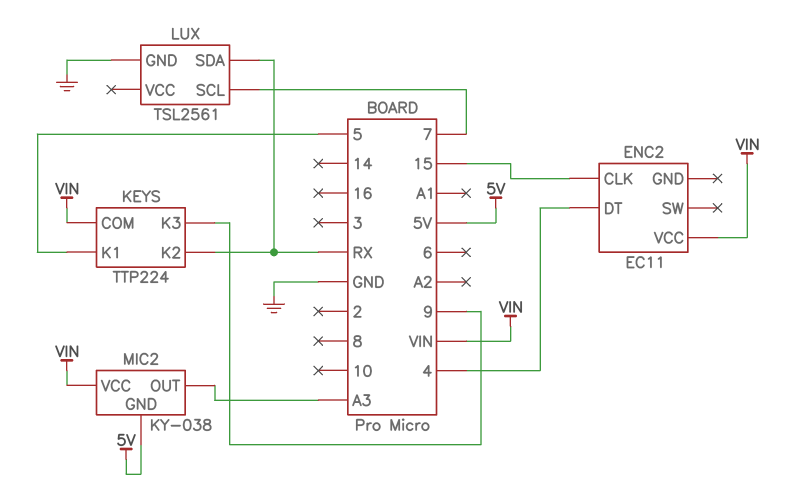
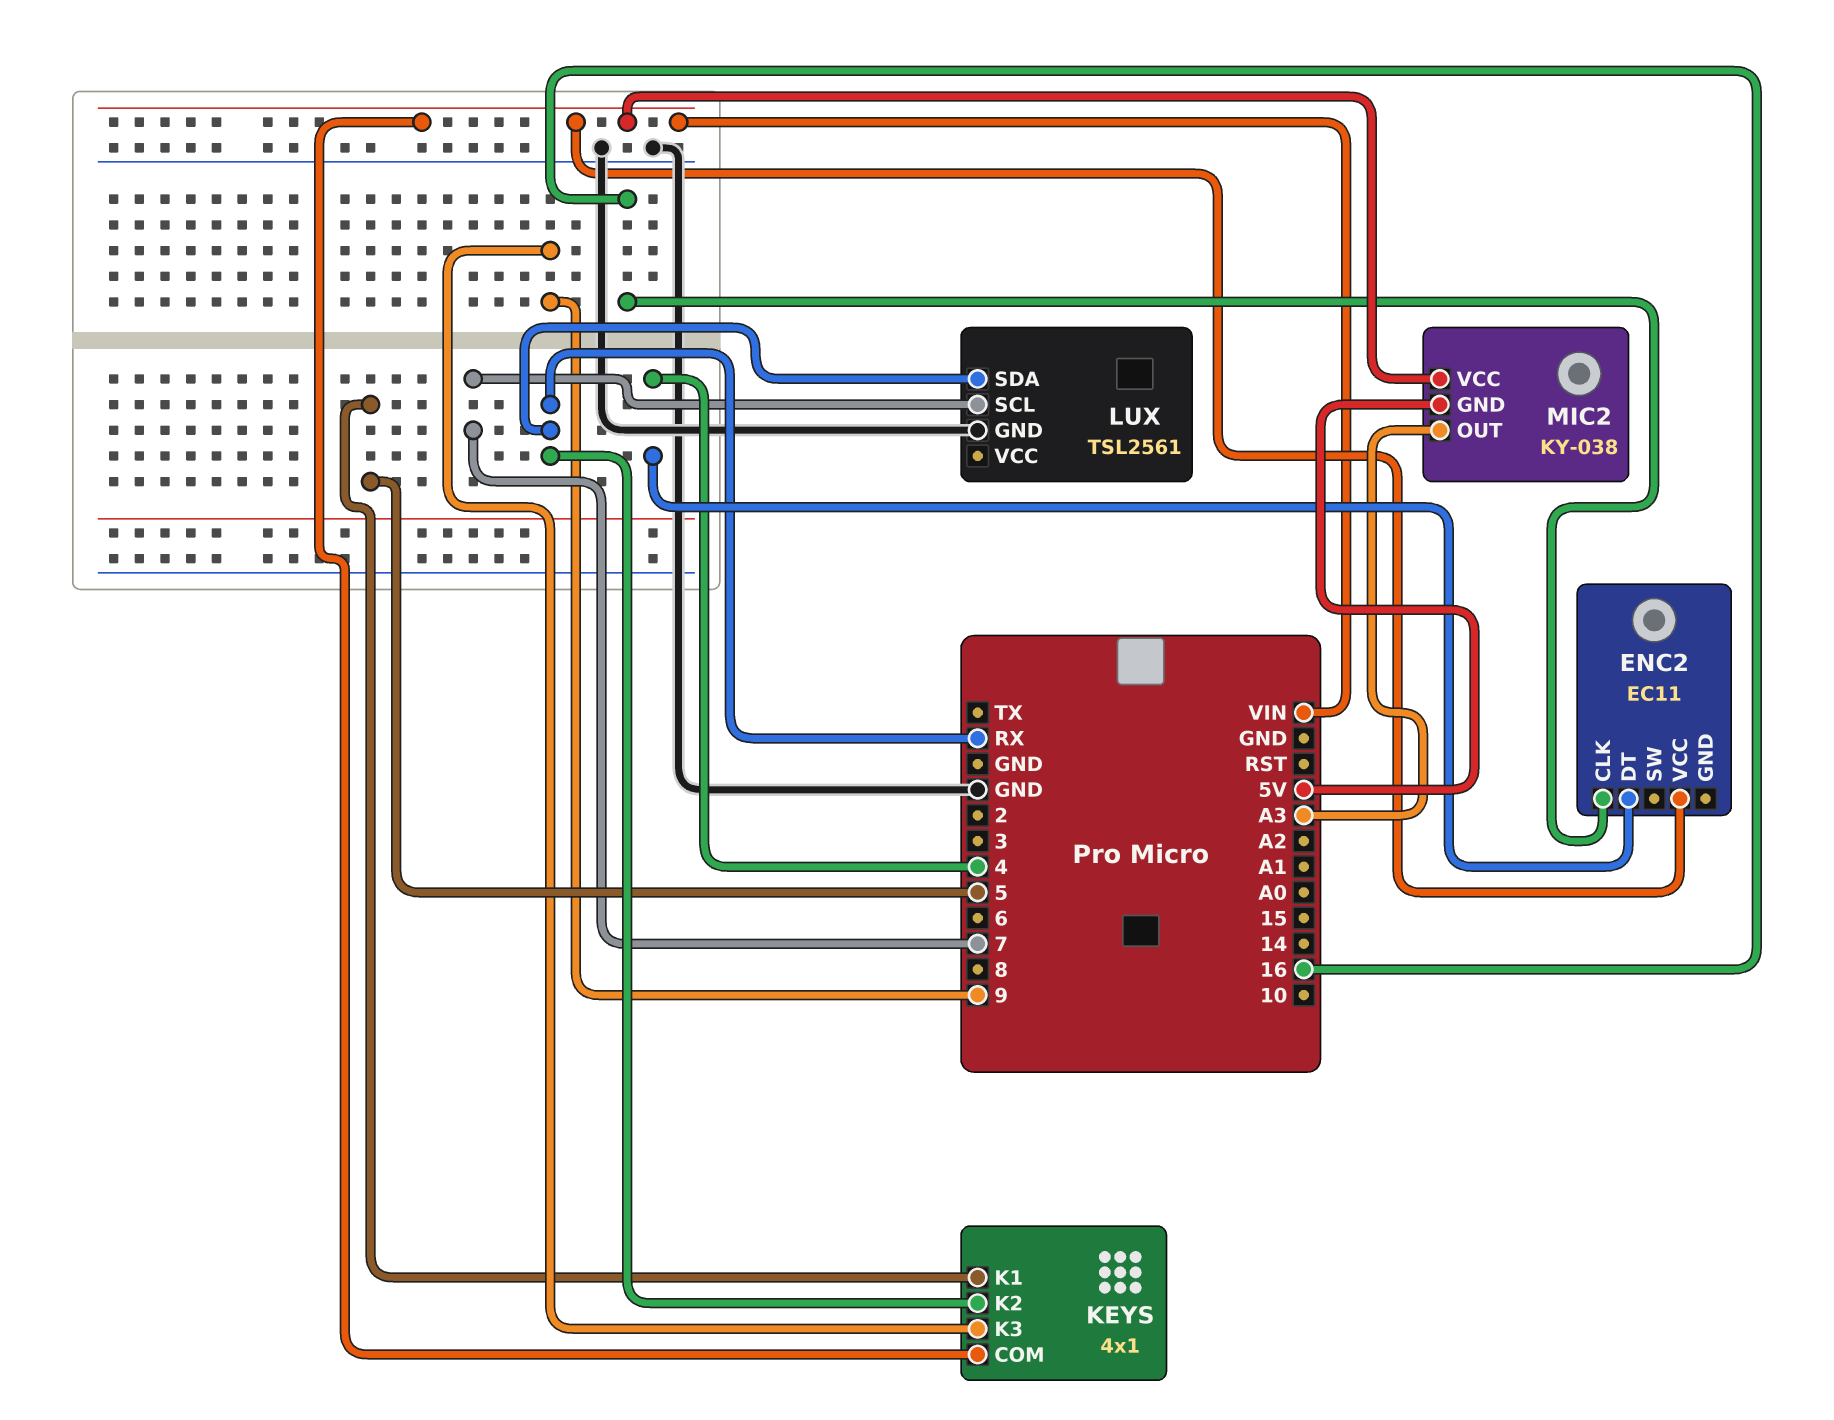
ENC2 pin CLK: 15 -> 16
KEYS: TTP224 -> 4x1

